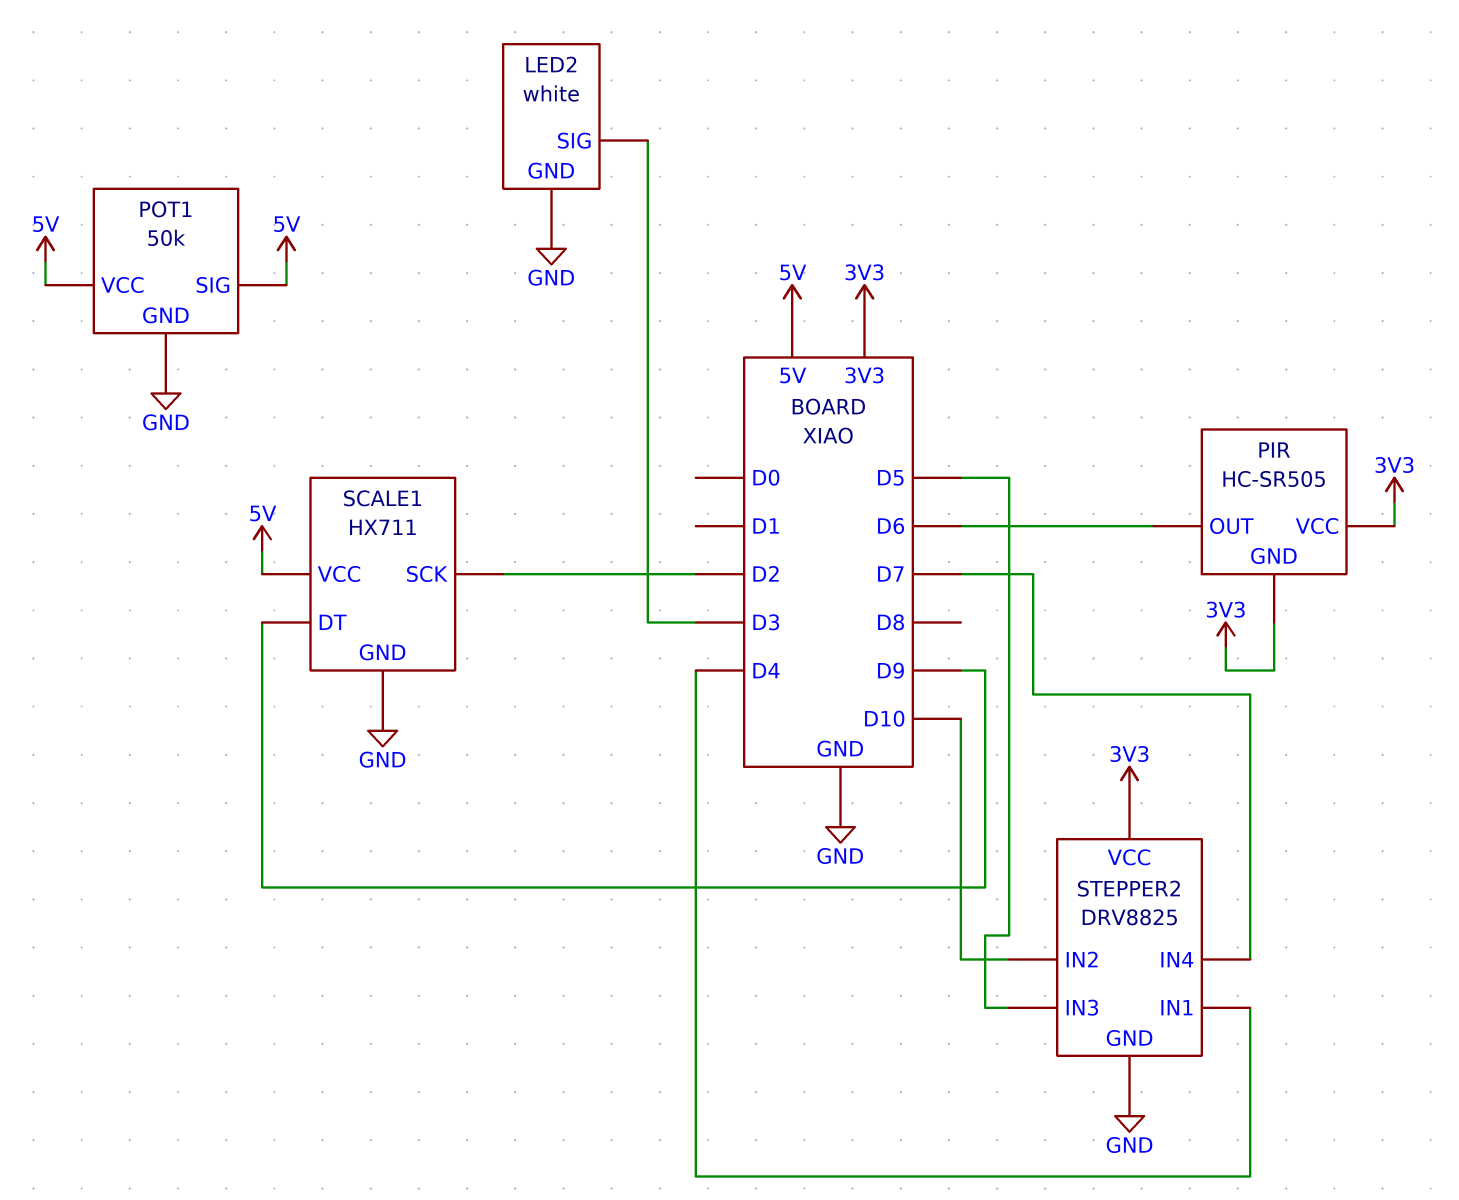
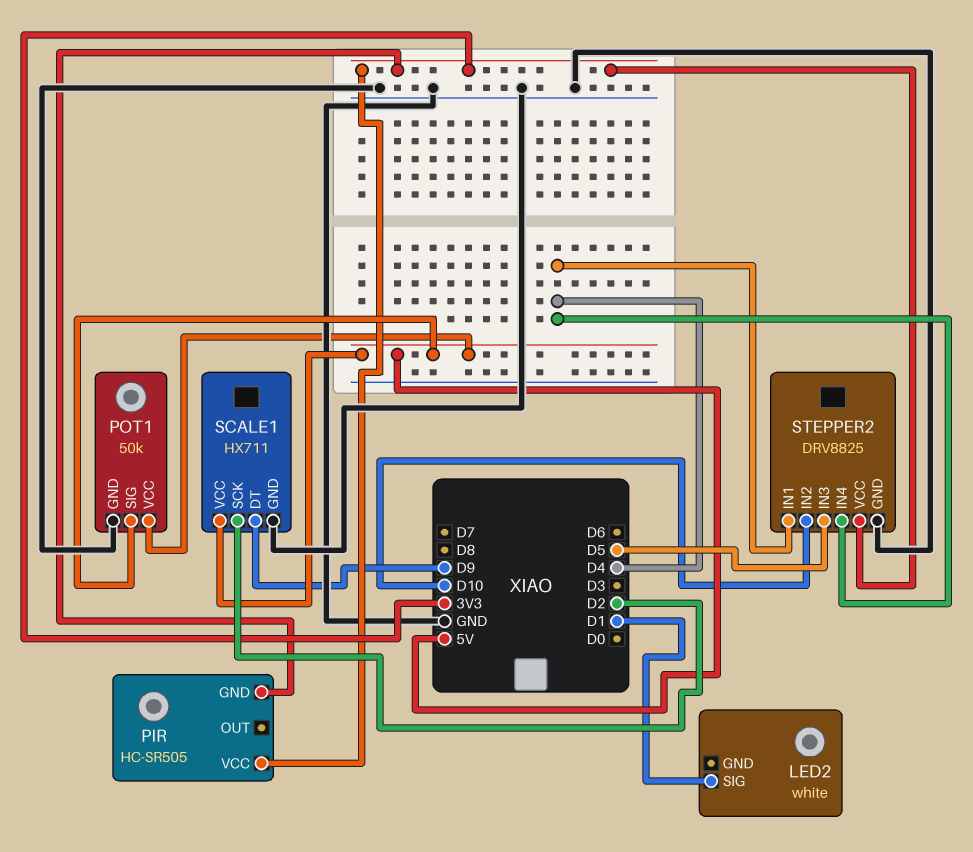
LED2 pin GND: GND -> none
LED2 pin SIG: D3 -> D1
PIR pin OUT: D6 -> none
STEPPER2 pin IN4: D7 -> D4

